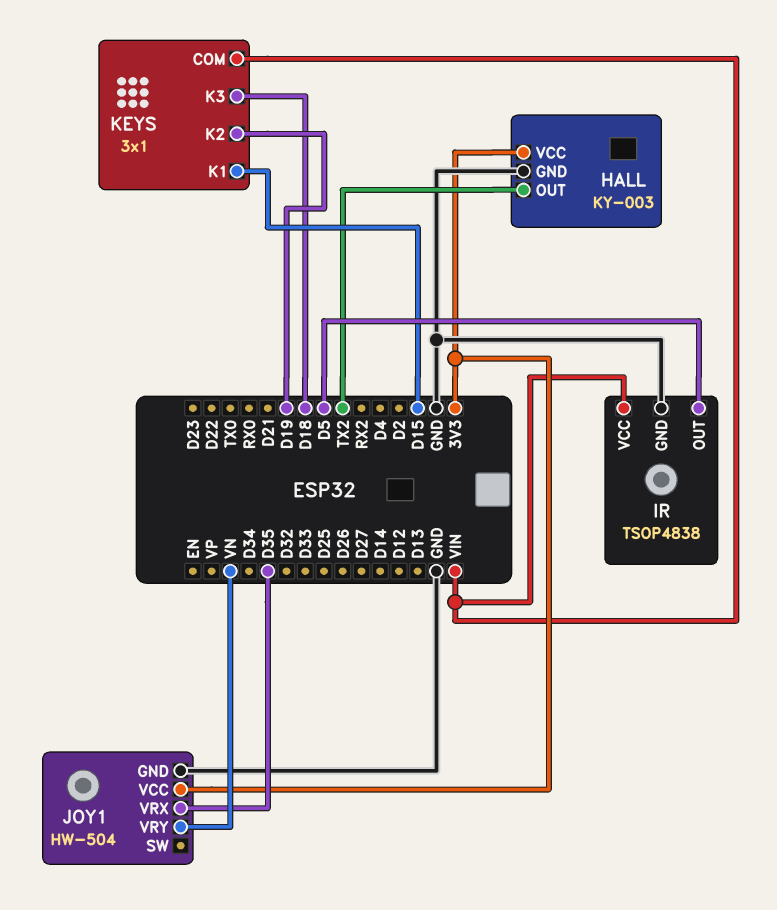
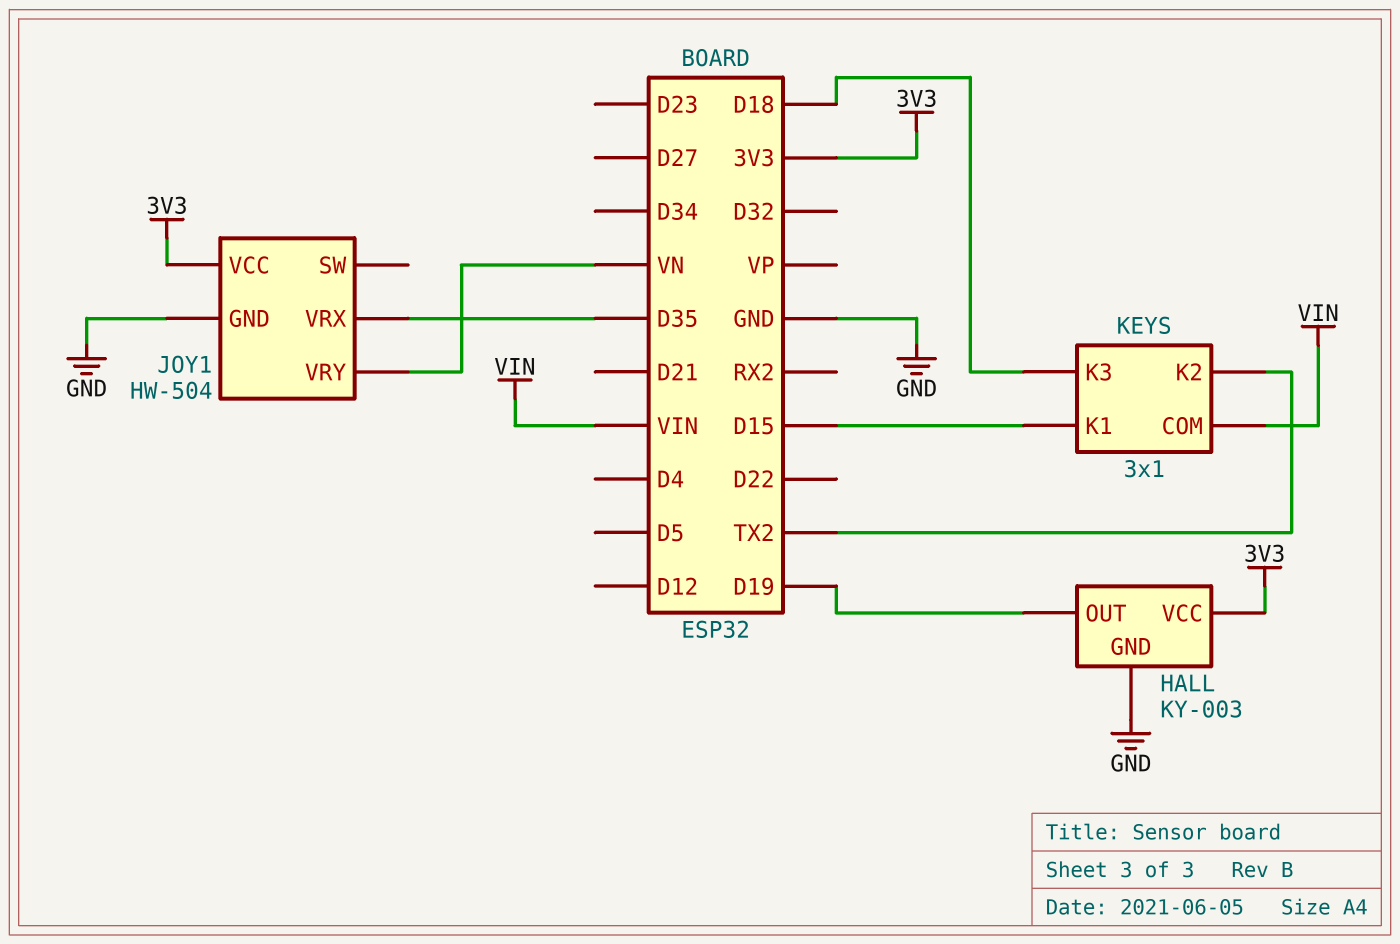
HALL pin OUT: TX2 -> D19
IR: TSOP4838 -> none
IR pin GND: GND -> none
IR pin OUT: D5 -> none
IR pin VCC: VIN -> none
KEYS pin K2: D19 -> TX2

